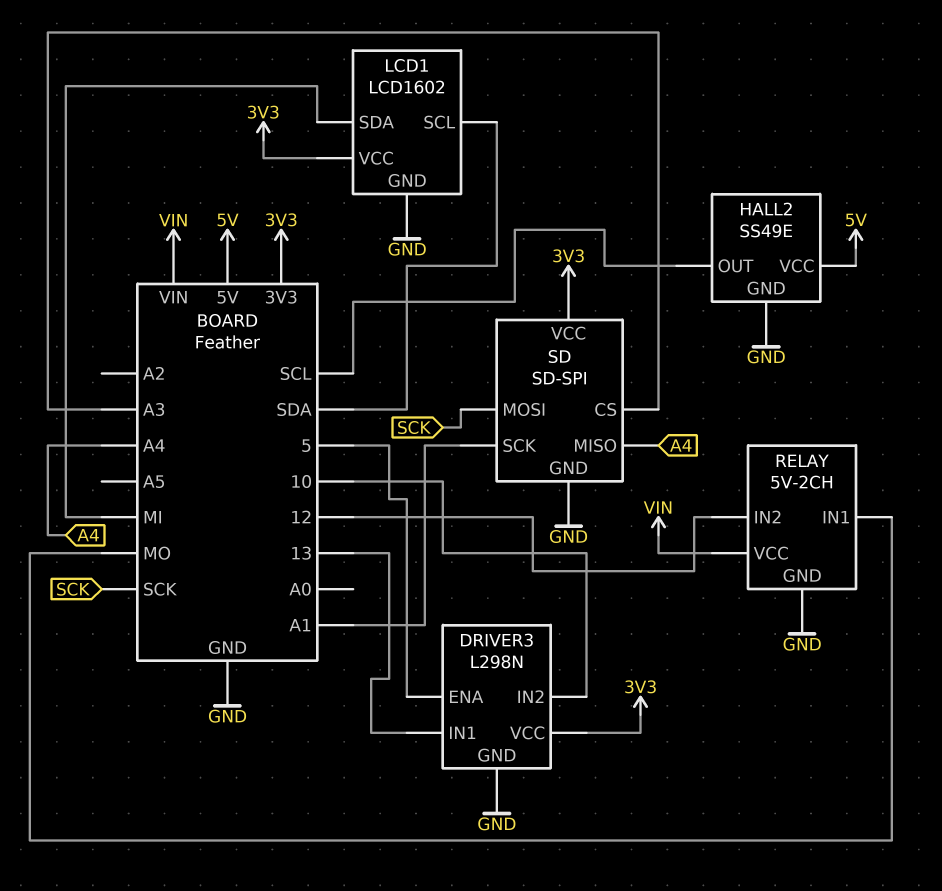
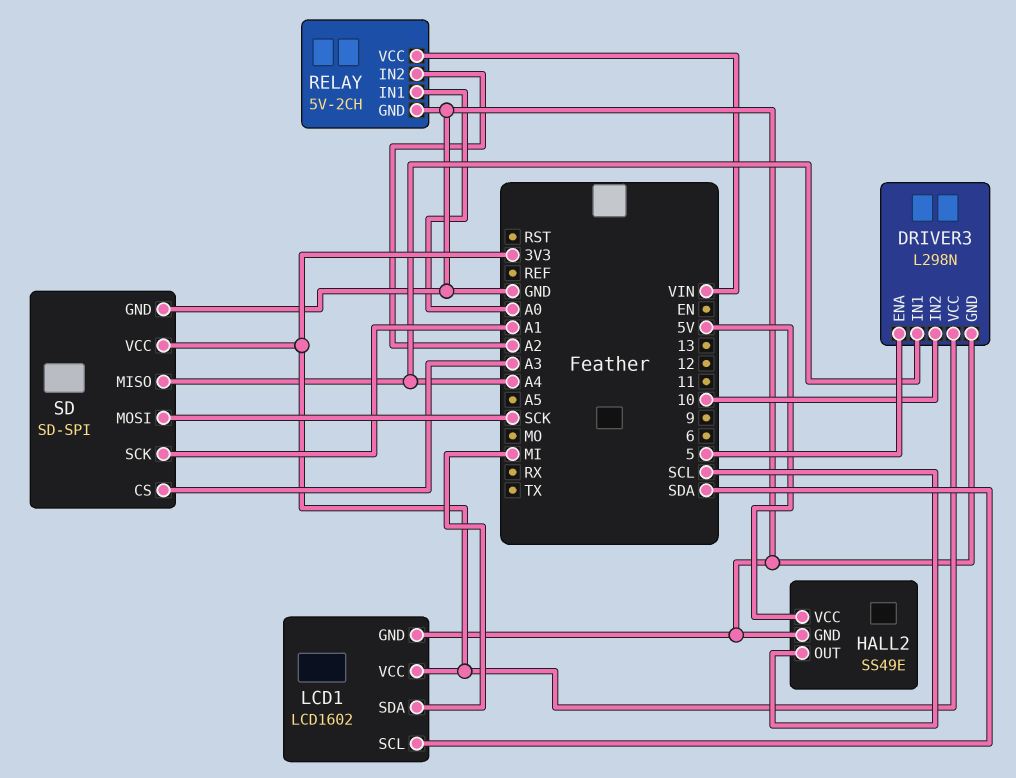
DRIVER3 pin IN1: 13 -> A4
RELAY pin IN1: MO -> A0
RELAY pin IN2: 12 -> A2

